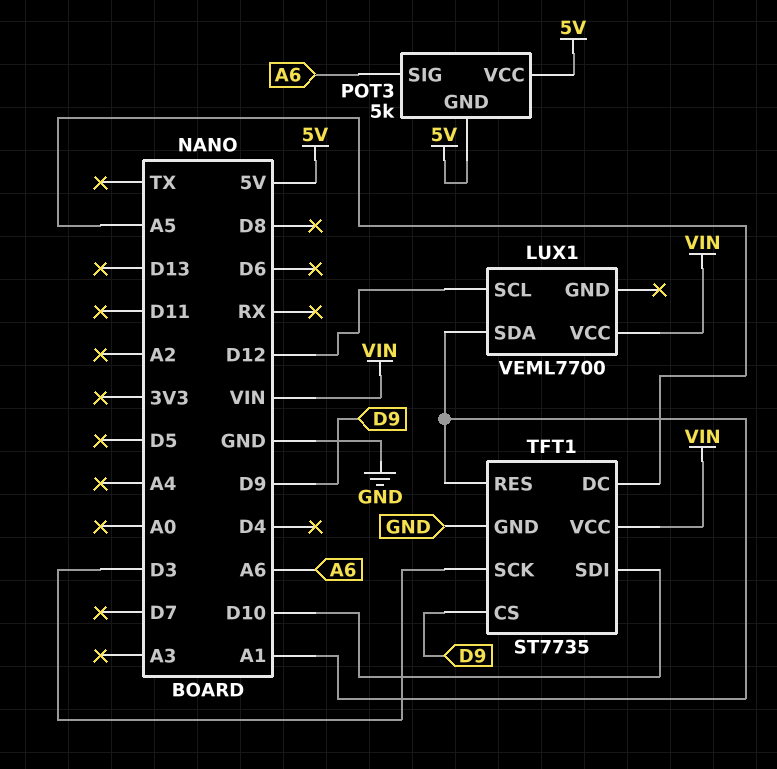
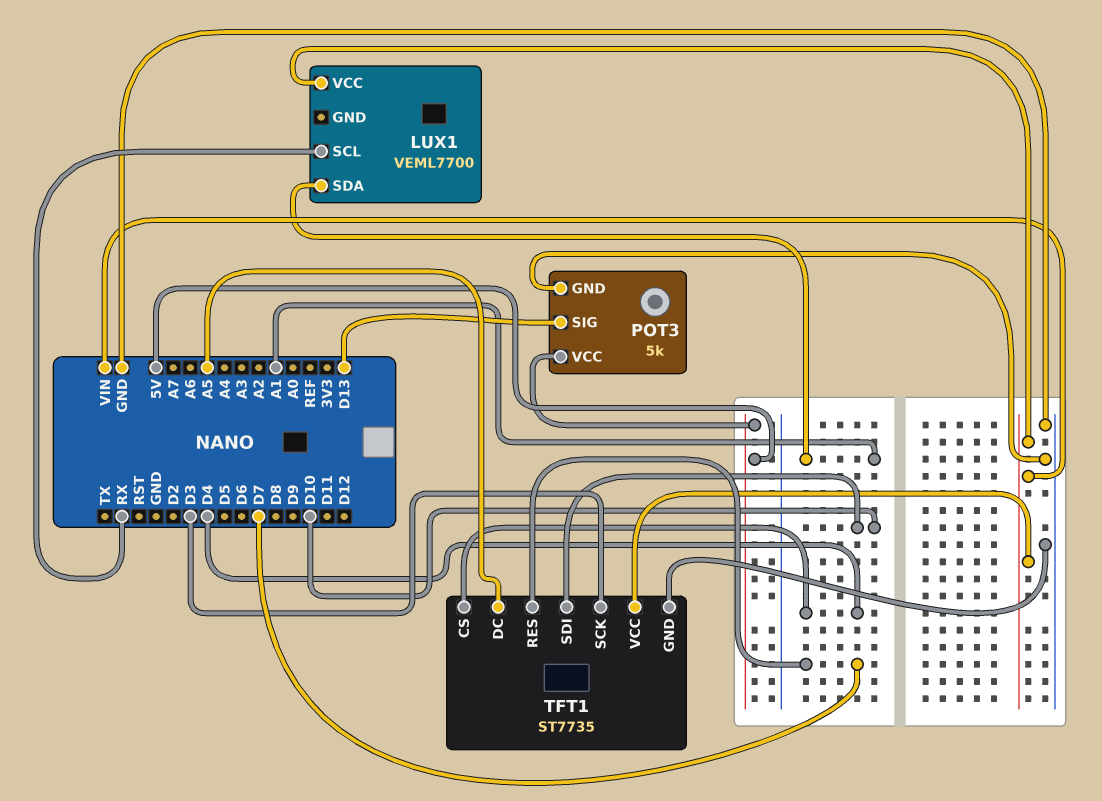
LUX1 pin SCL: D12 -> RX
POT3 pin GND: 5V -> GND
POT3 pin SIG: A6 -> D13
TFT1 pin CS: D9 -> D4
TFT1 pin RES: A1 -> D7

